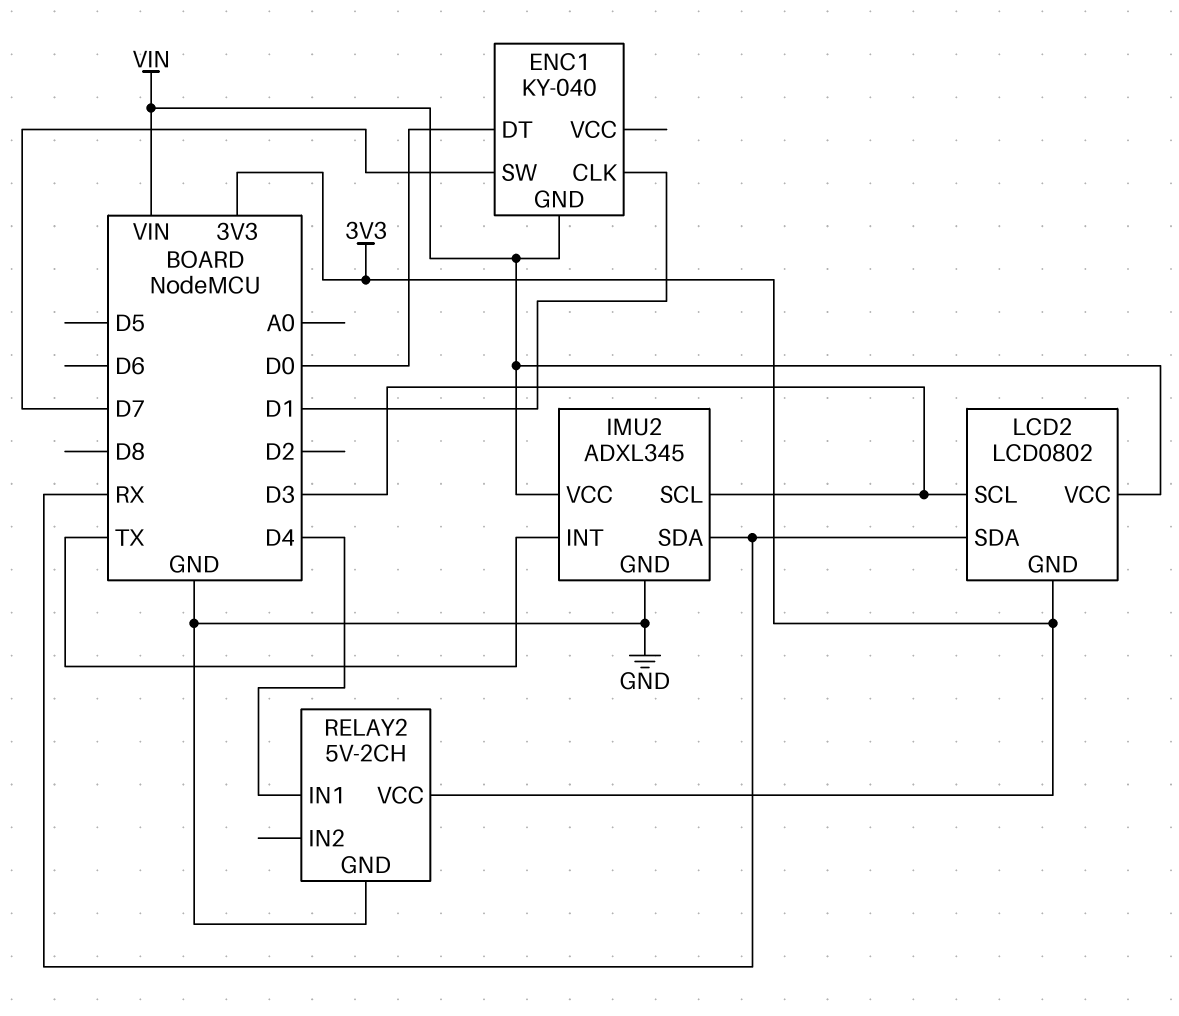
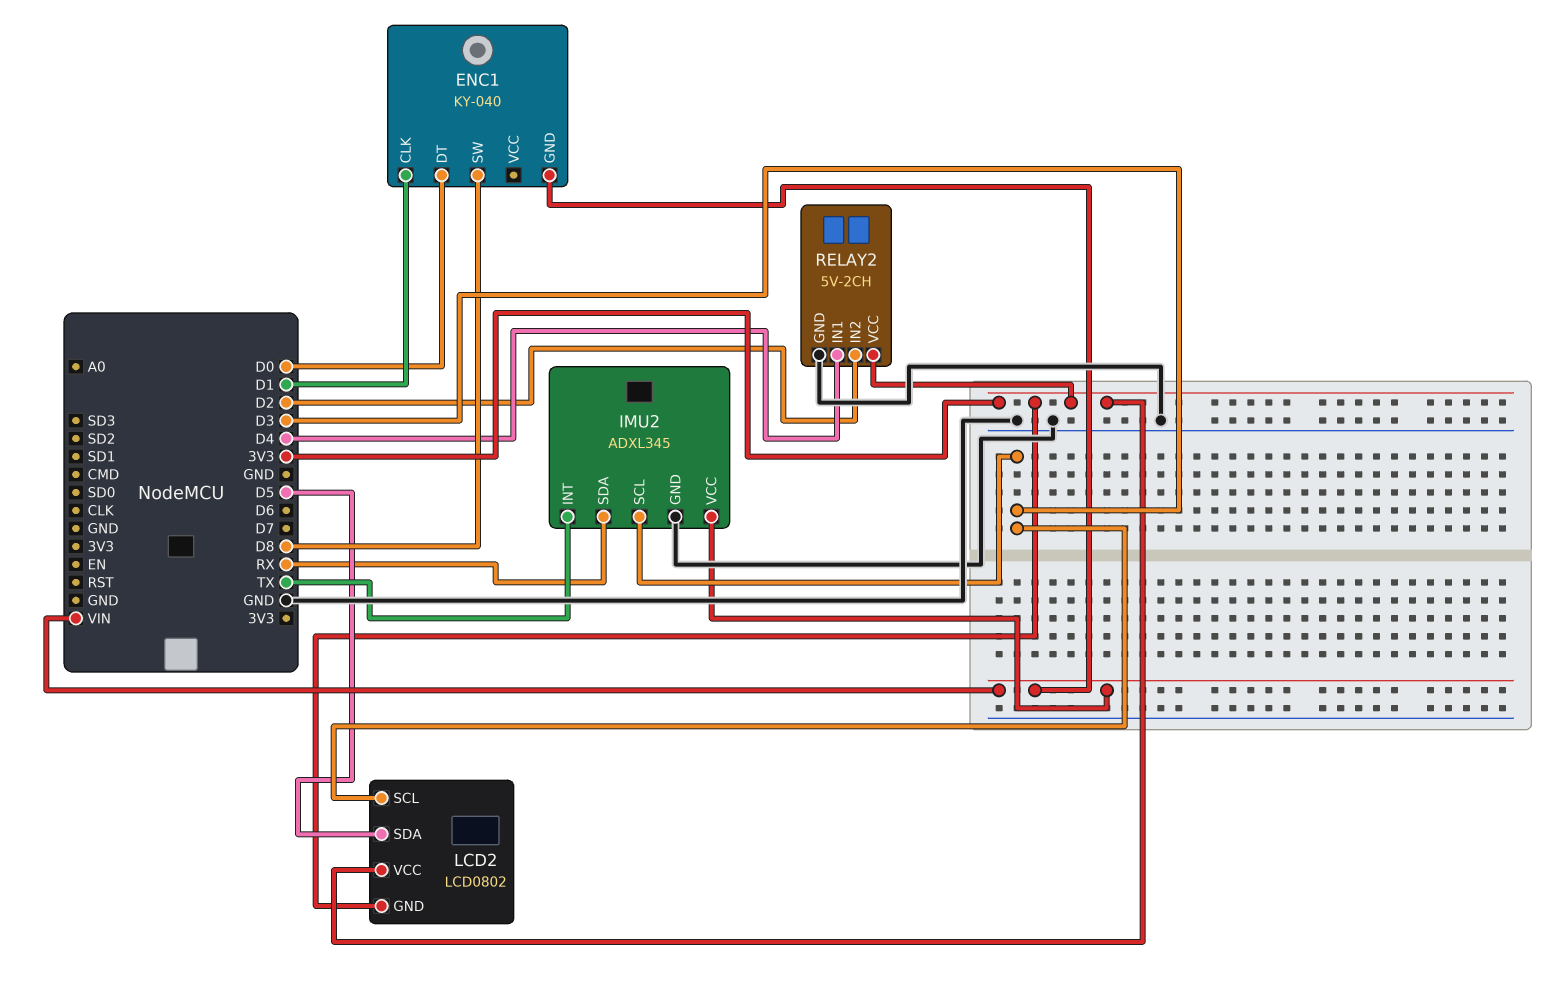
ENC1 pin SW: D7 -> D8
LCD2 pin SDA: RX -> D5
LCD2 pin VCC: VIN -> 3V3
RELAY2 pin IN2: none -> D2

